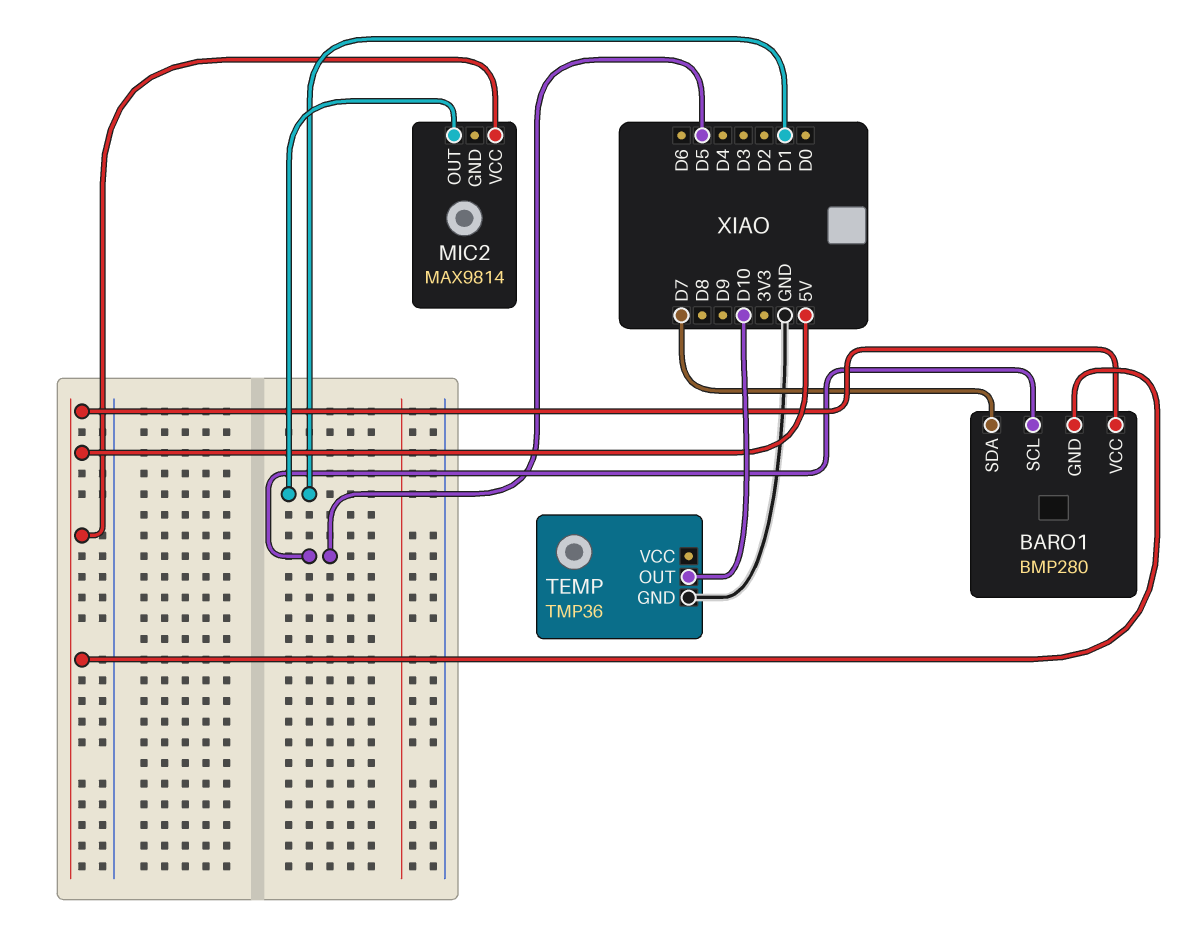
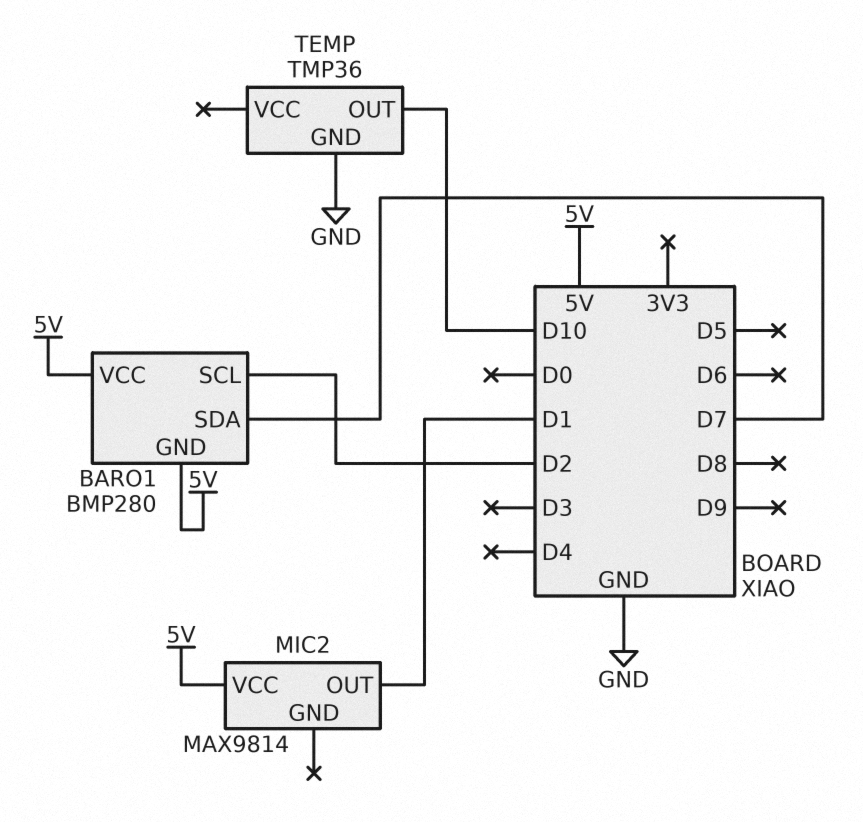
BARO1 pin SCL: D5 -> D2

